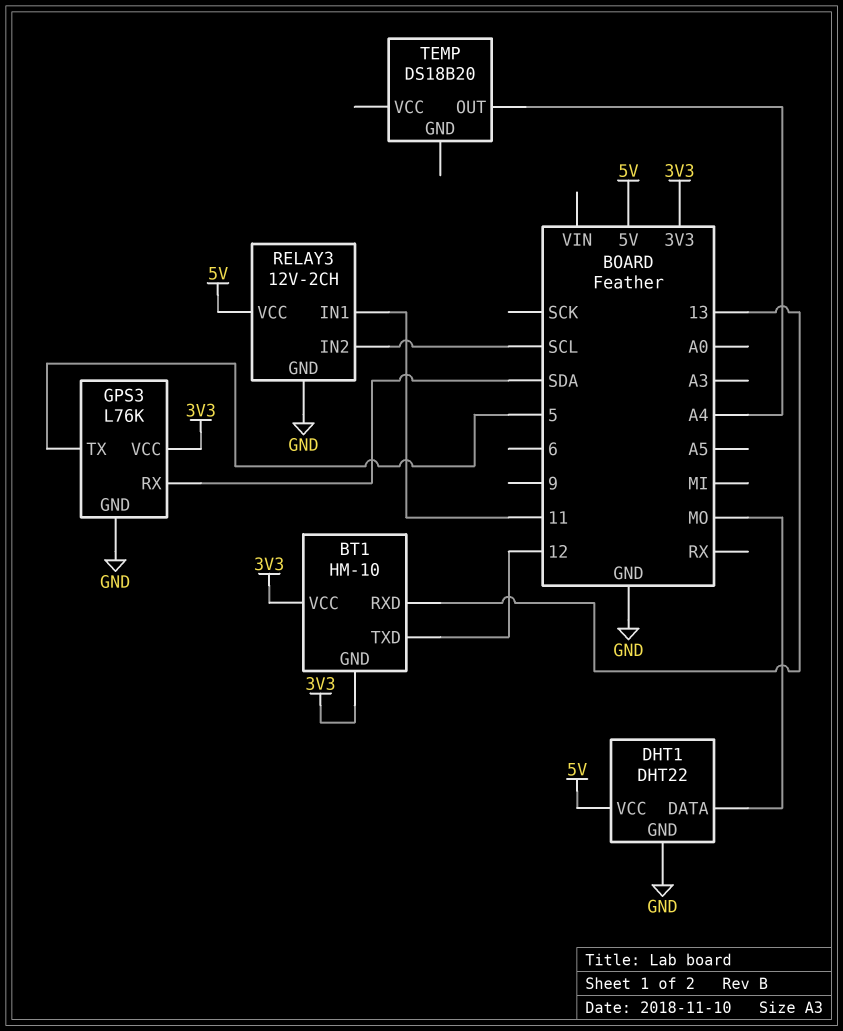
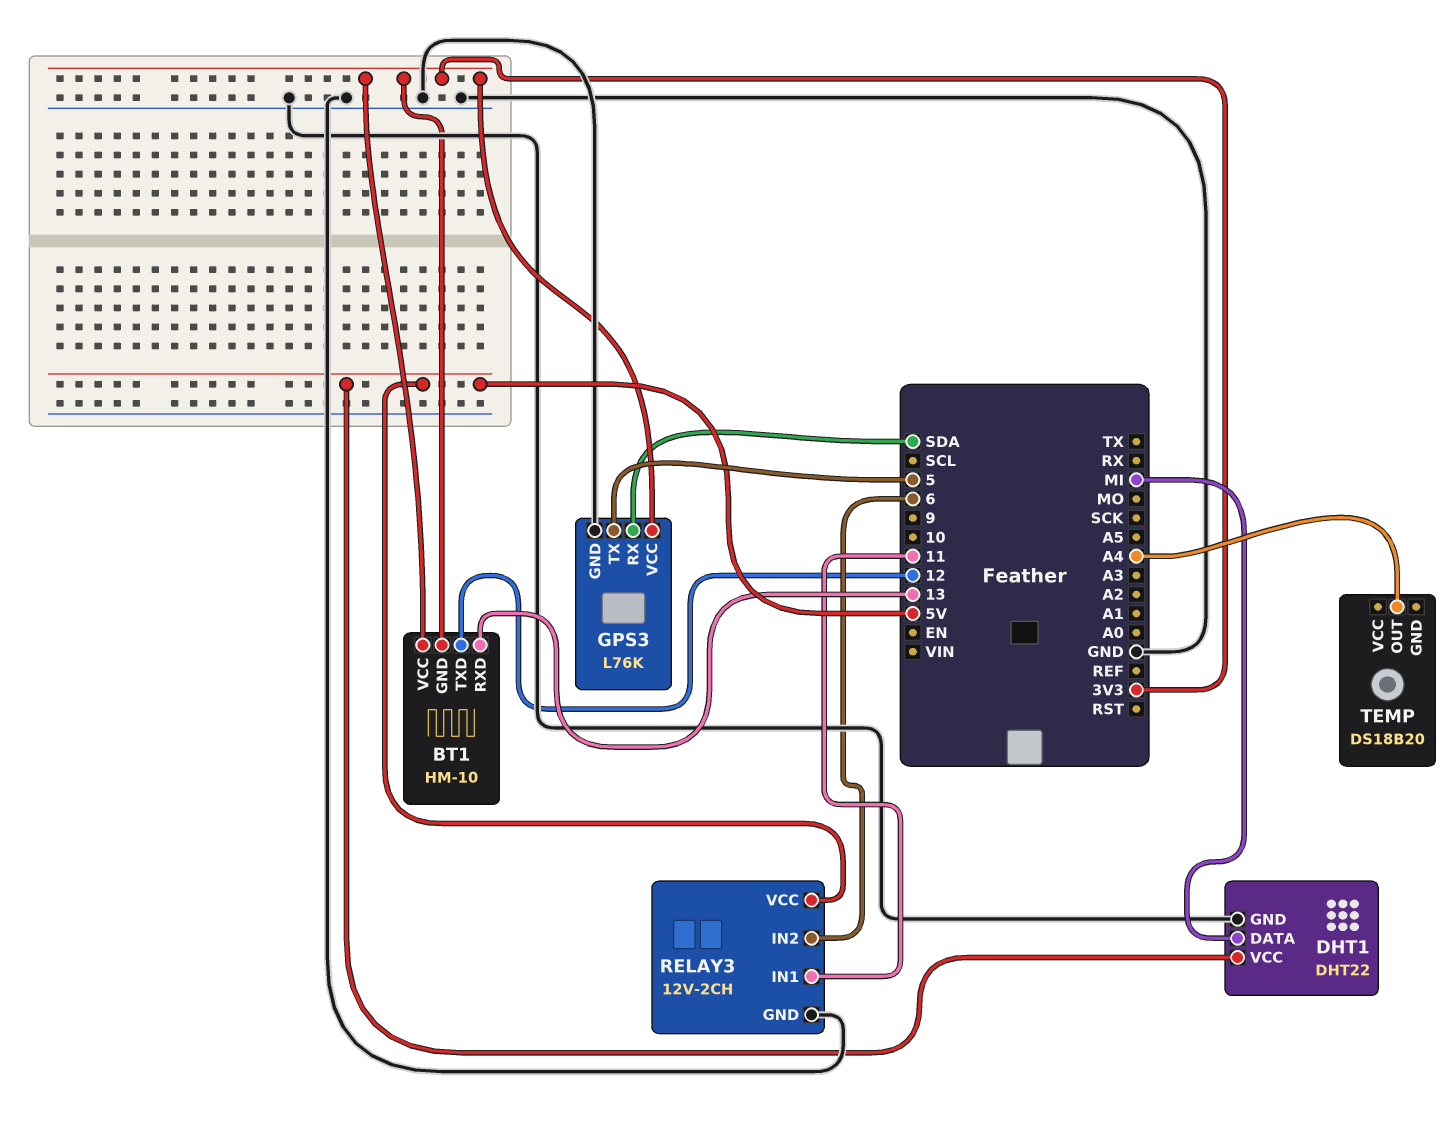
DHT1 pin DATA: MO -> MI
RELAY3 pin IN2: SCL -> 6

